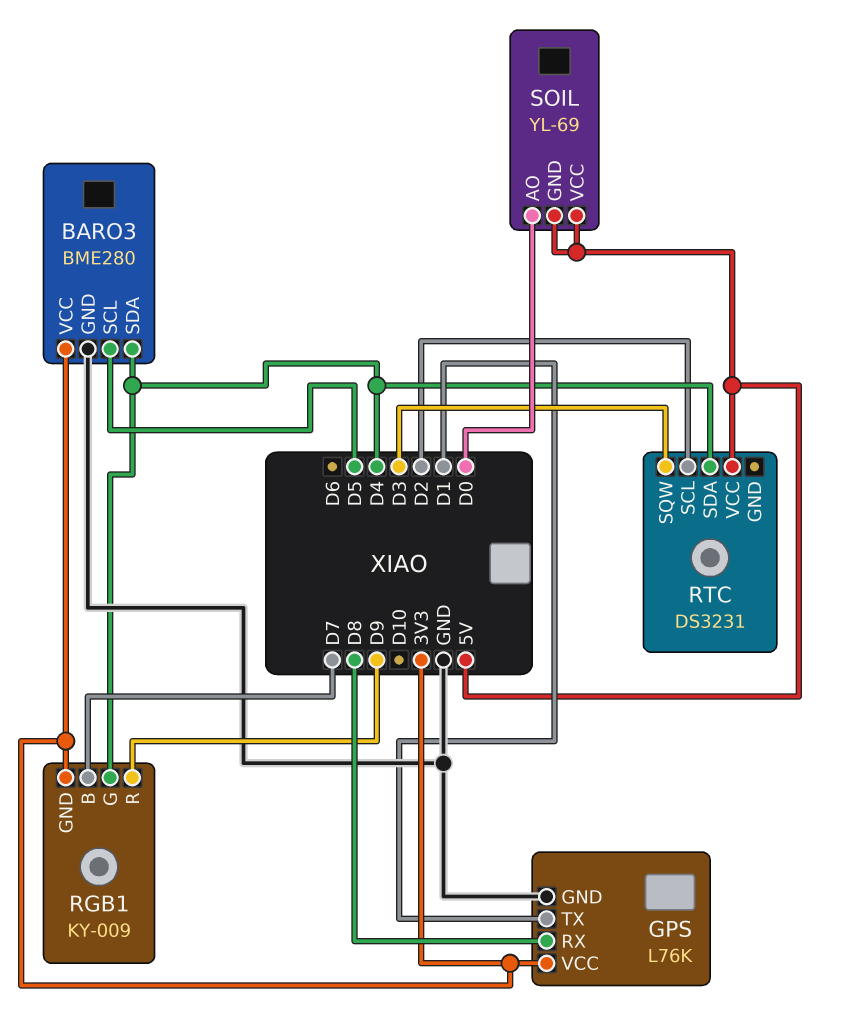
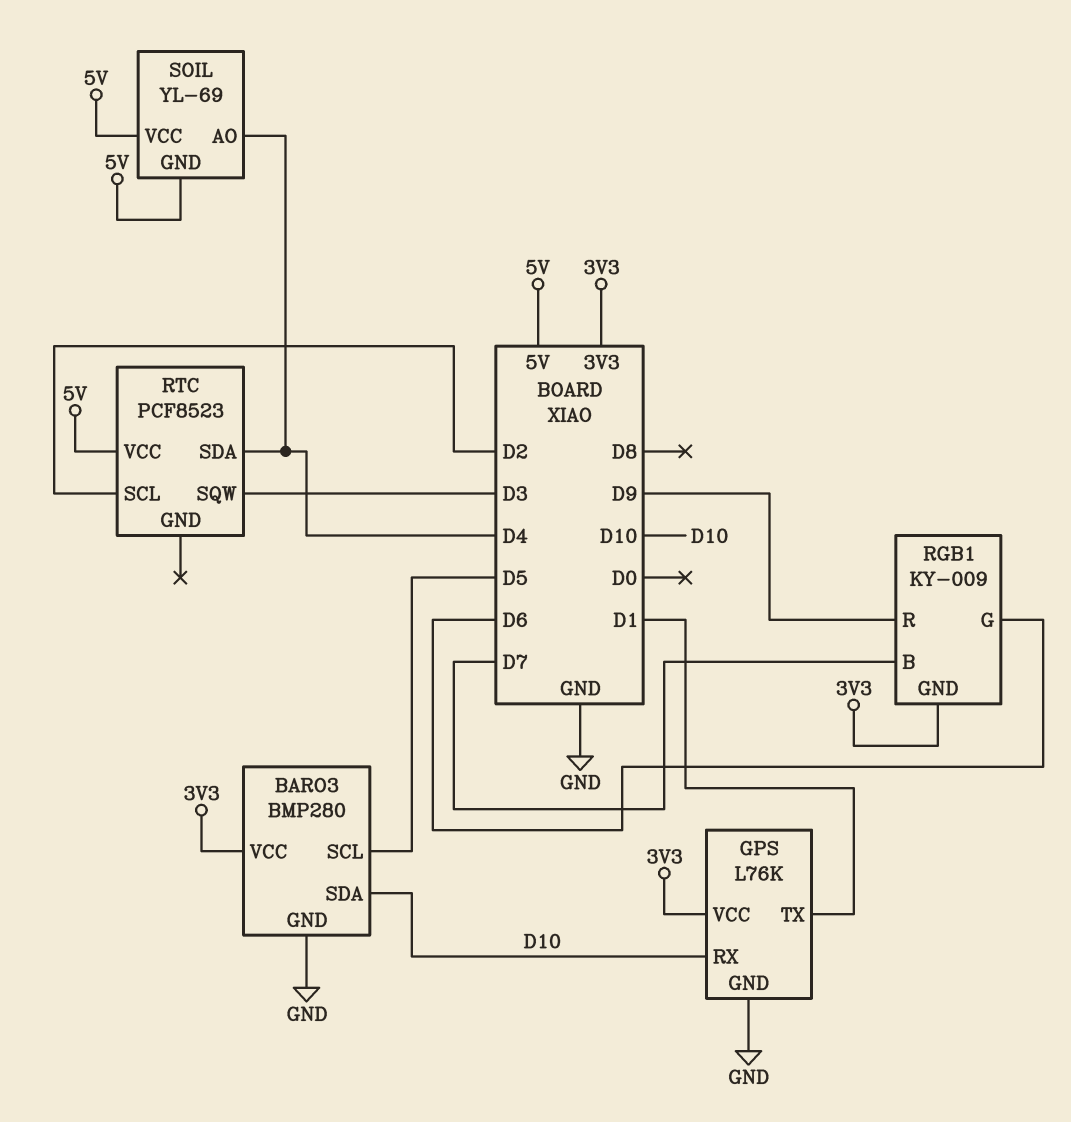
BARO3: BME280 -> BMP280
BARO3 pin SDA: D4 -> D10
GPS pin RX: D8 -> D10
RGB1 pin G: D4 -> D6
RTC: DS3231 -> PCF8523
SOIL pin AO: D0 -> D4

